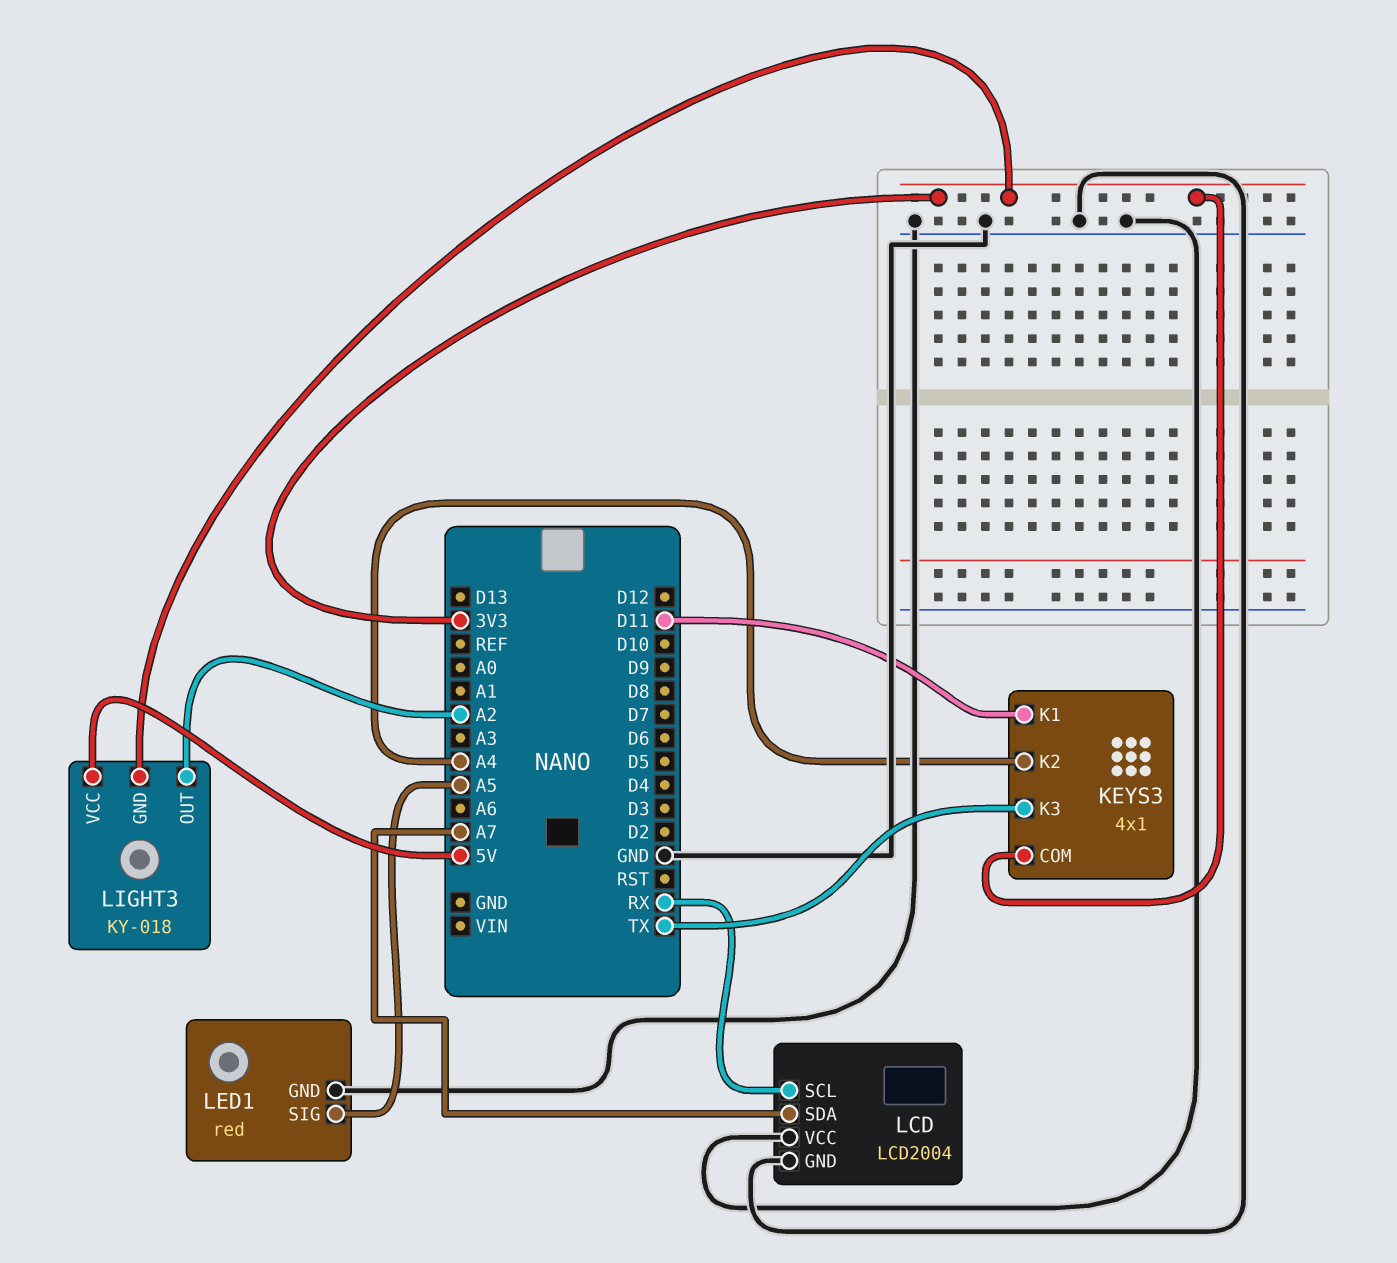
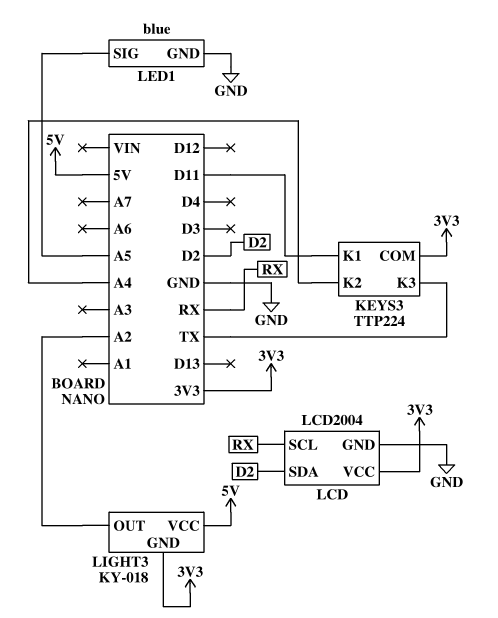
KEYS3: 4x1 -> TTP224
LCD pin SDA: A7 -> D2
LCD pin VCC: GND -> 3V3
LED1: red -> blue

